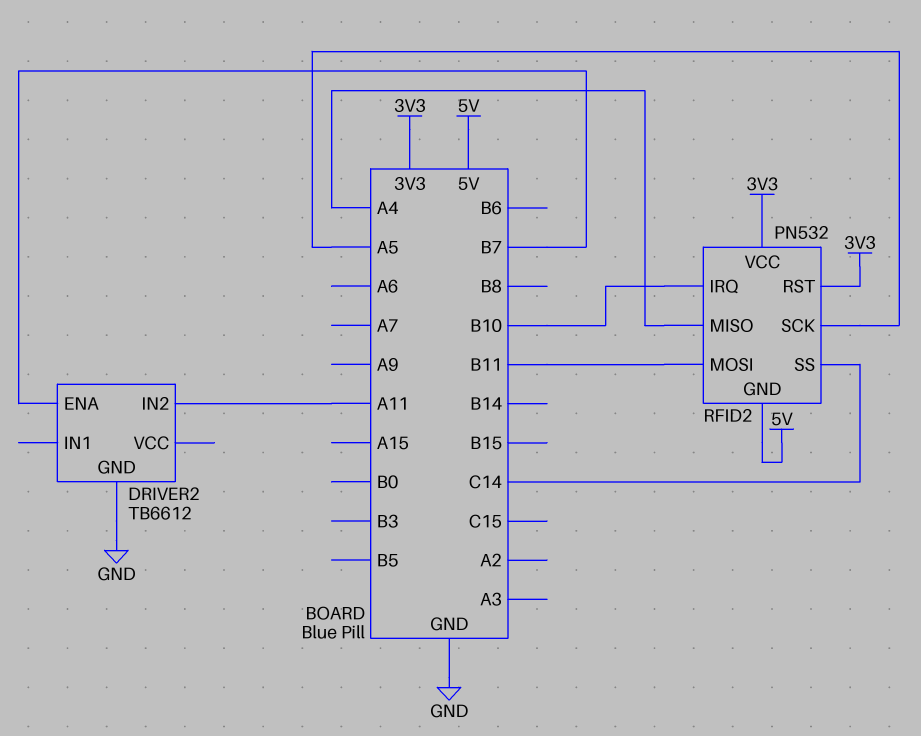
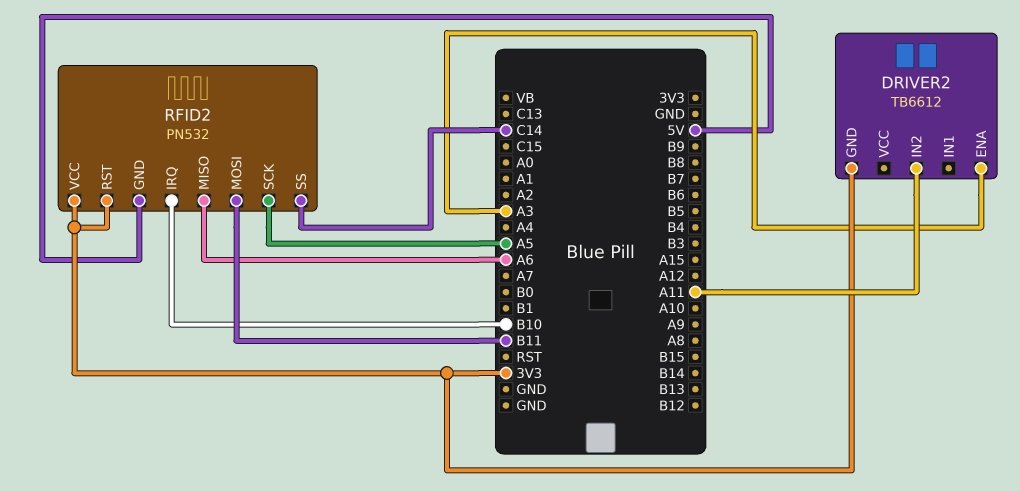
DRIVER2 pin ENA: B7 -> A3
DRIVER2 pin GND: GND -> 3V3
RFID2 pin MISO: A4 -> A6

